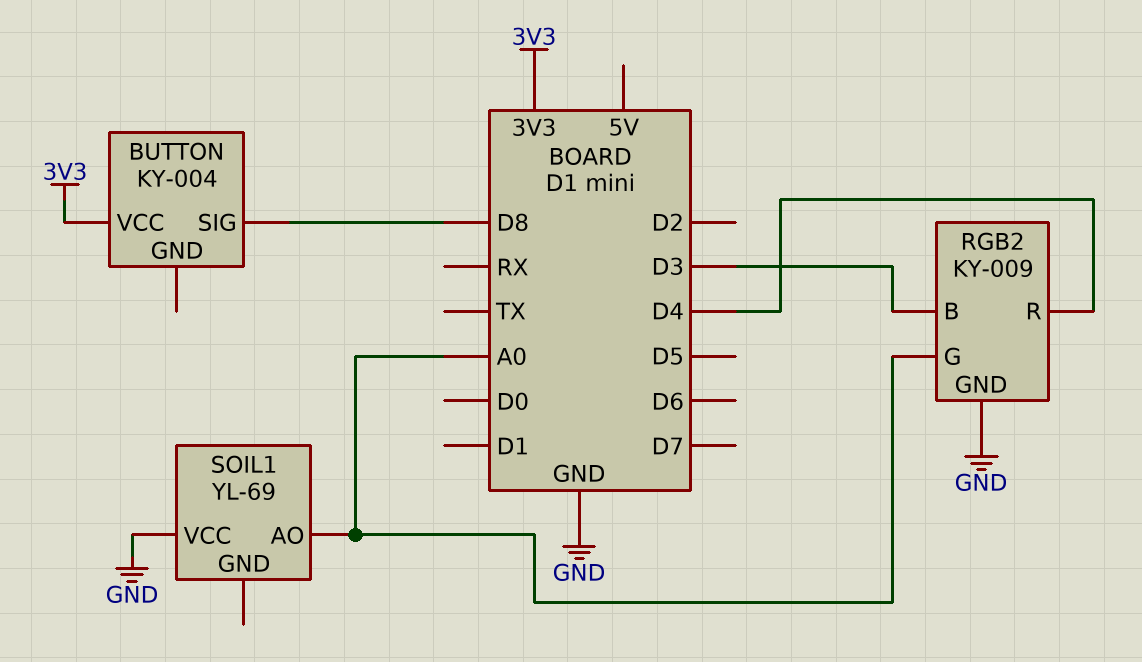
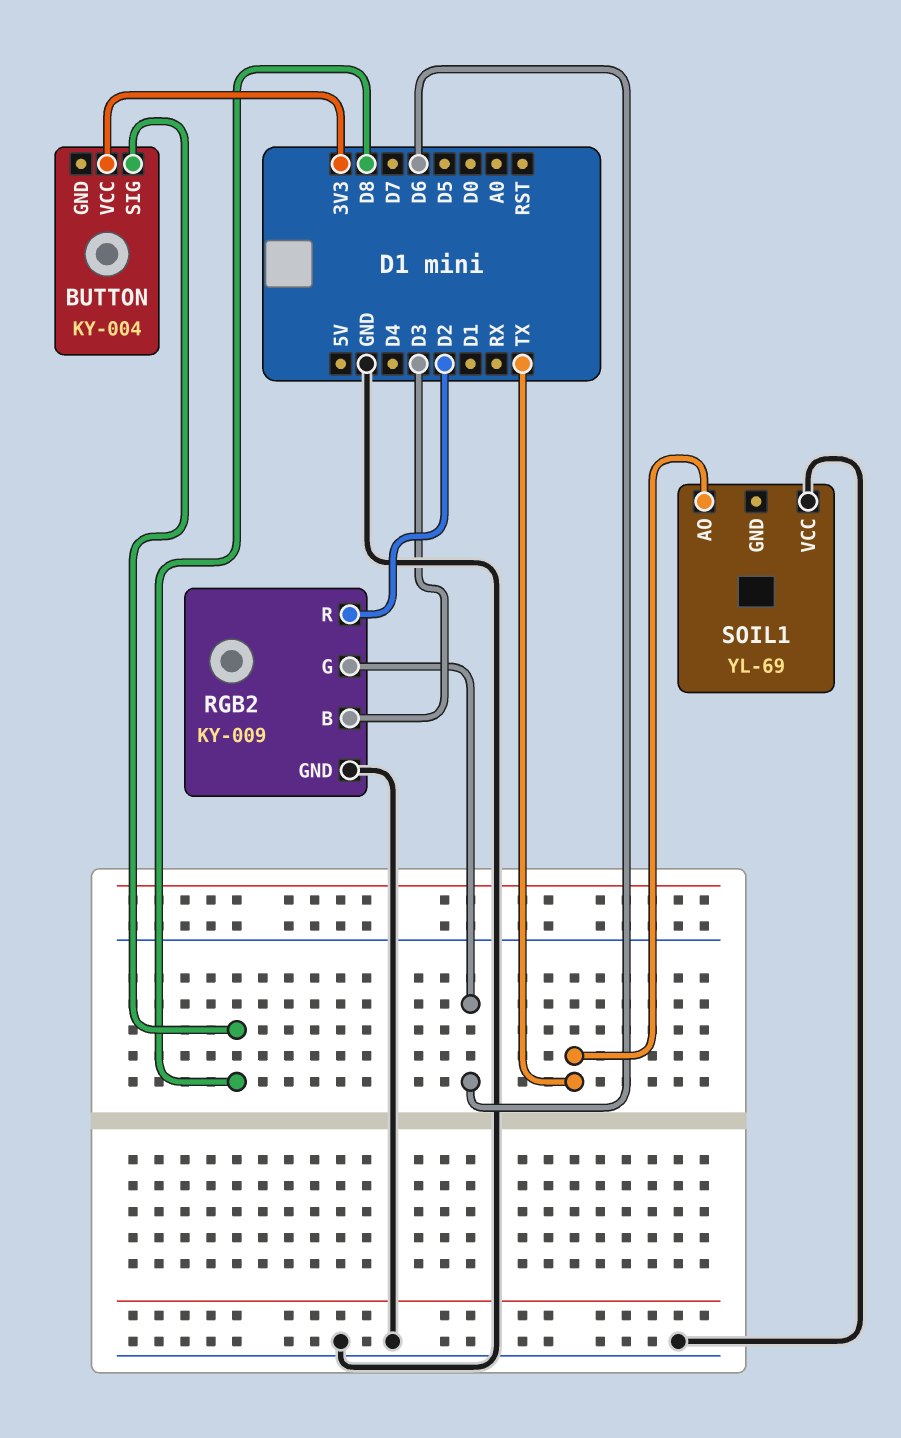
RGB2 pin G: A0 -> D6
RGB2 pin R: D4 -> D2
SOIL1 pin AO: A0 -> TX

